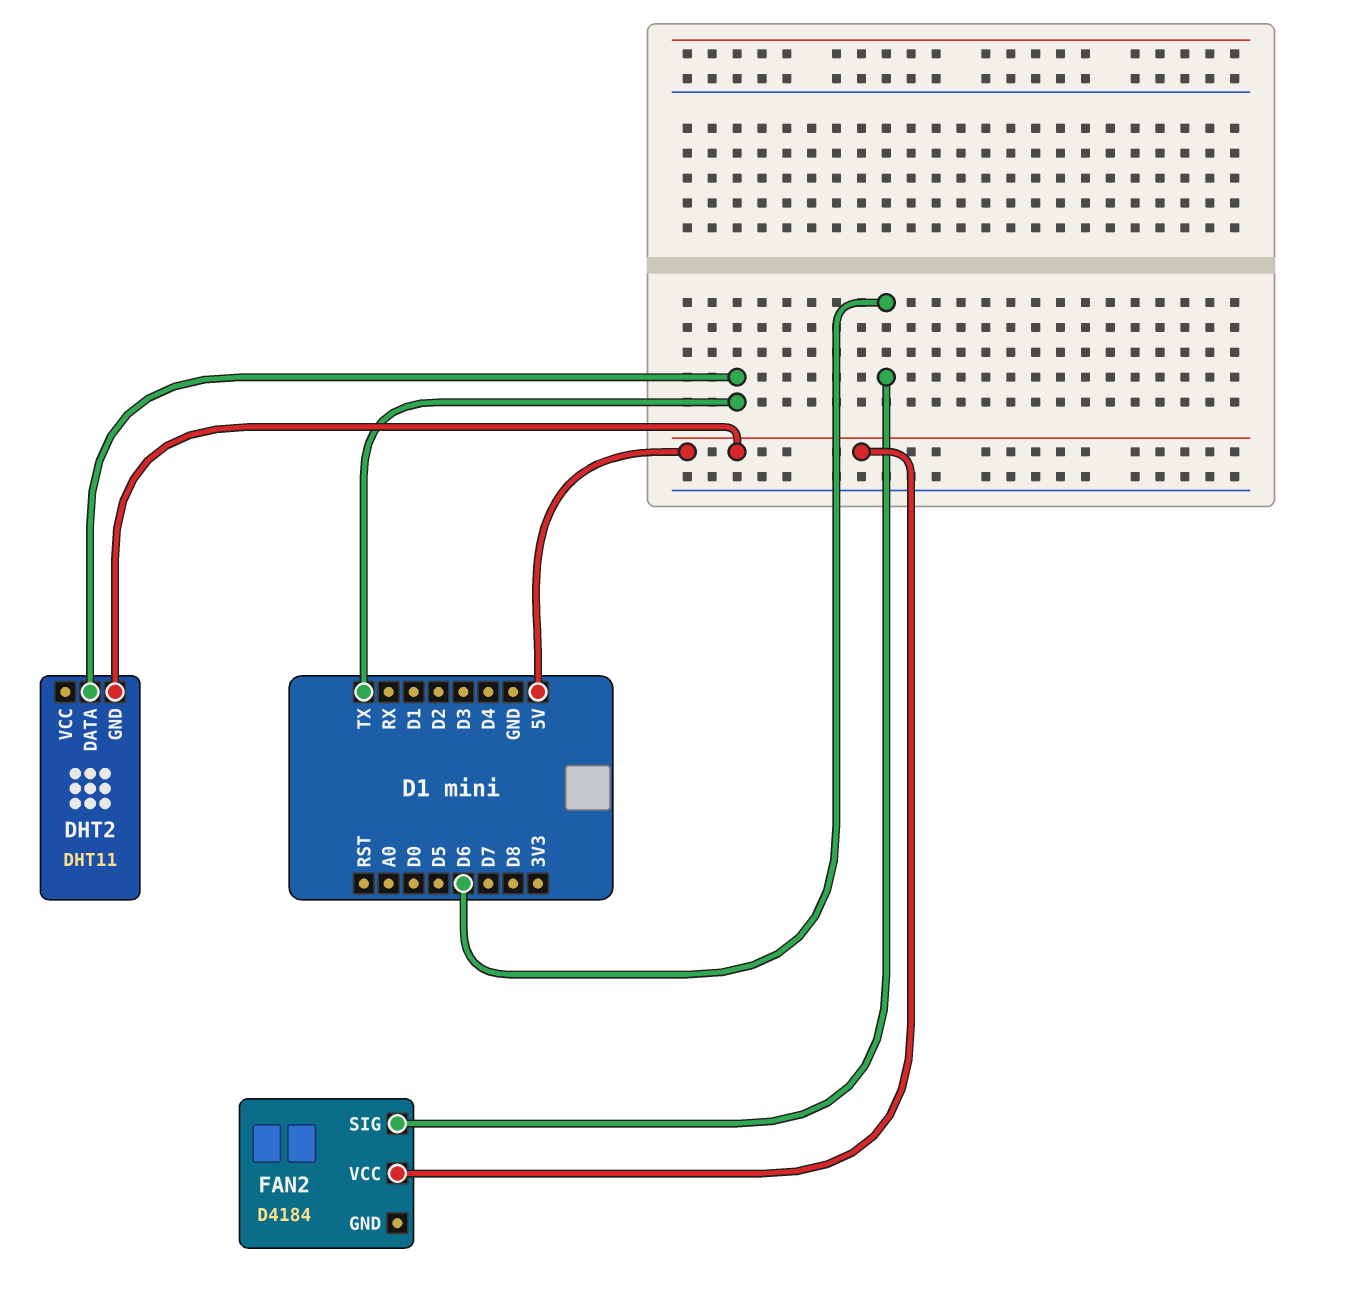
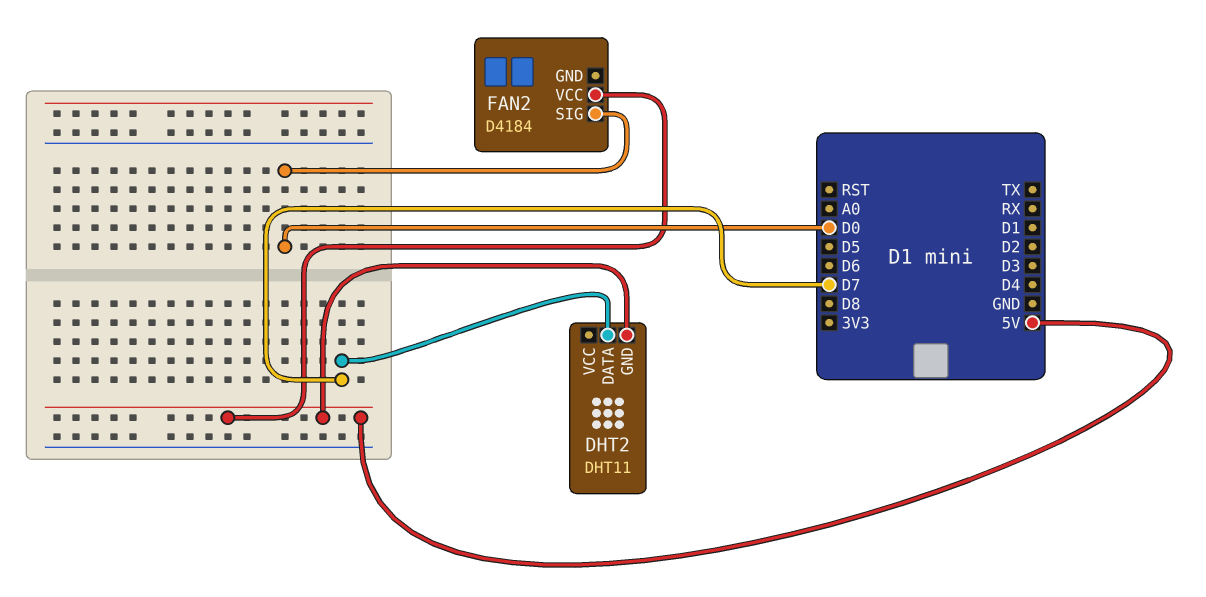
DHT2 pin DATA: TX -> D7
FAN2 pin SIG: D6 -> D0

